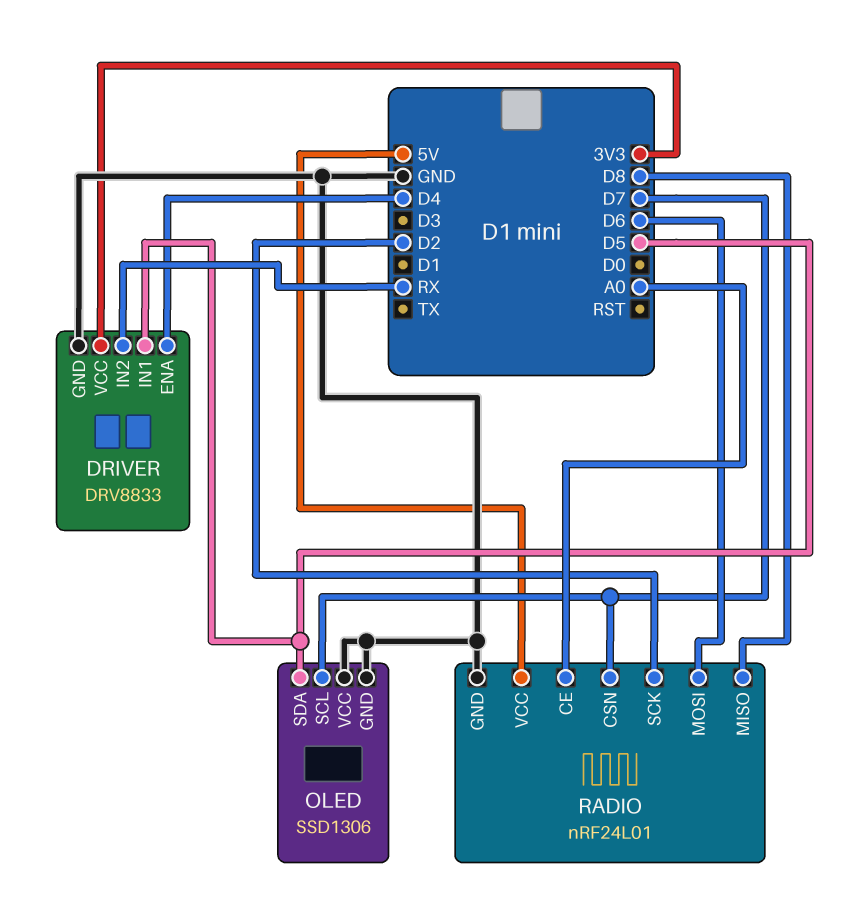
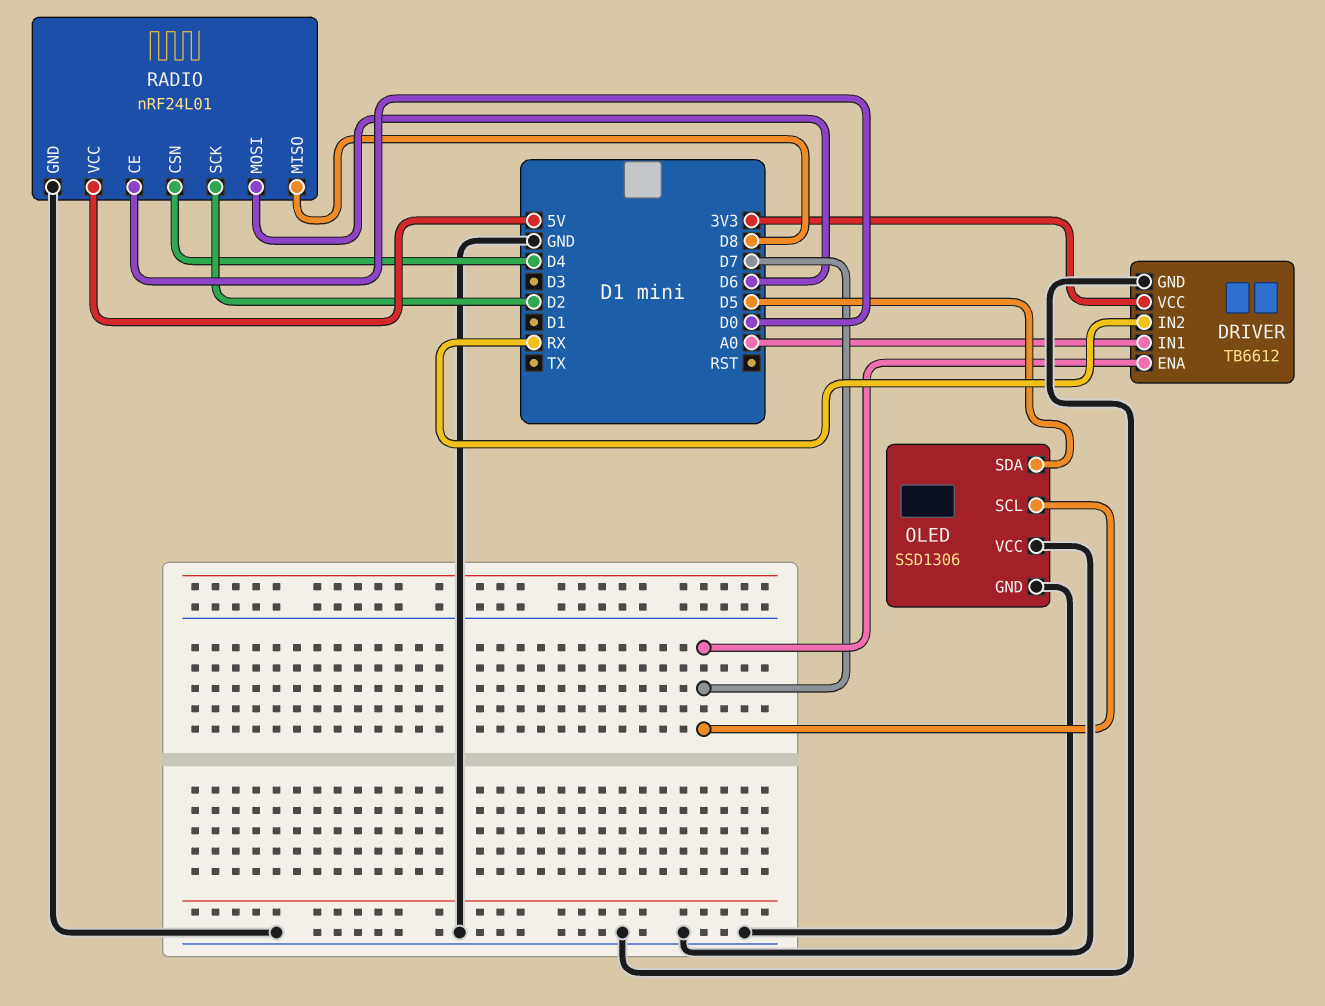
DRIVER: DRV8833 -> TB6612
DRIVER pin ENA: D4 -> D7
DRIVER pin IN1: D5 -> A0
RADIO pin CE: A0 -> D0
RADIO pin CSN: D7 -> D4

